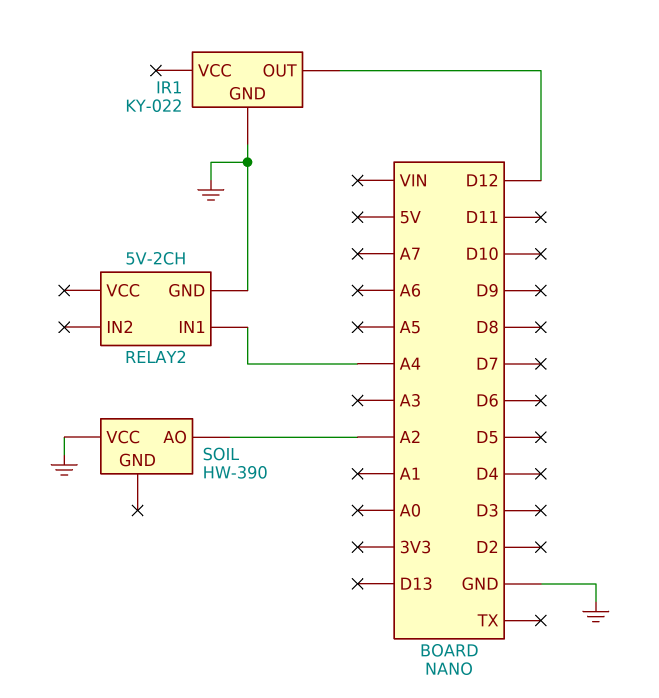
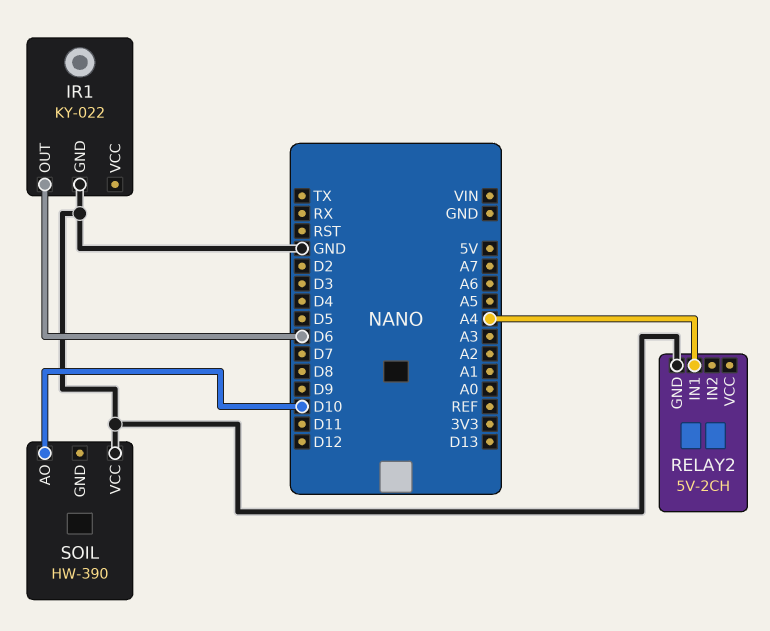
IR1 pin OUT: D12 -> D6
SOIL pin AO: A2 -> D10

